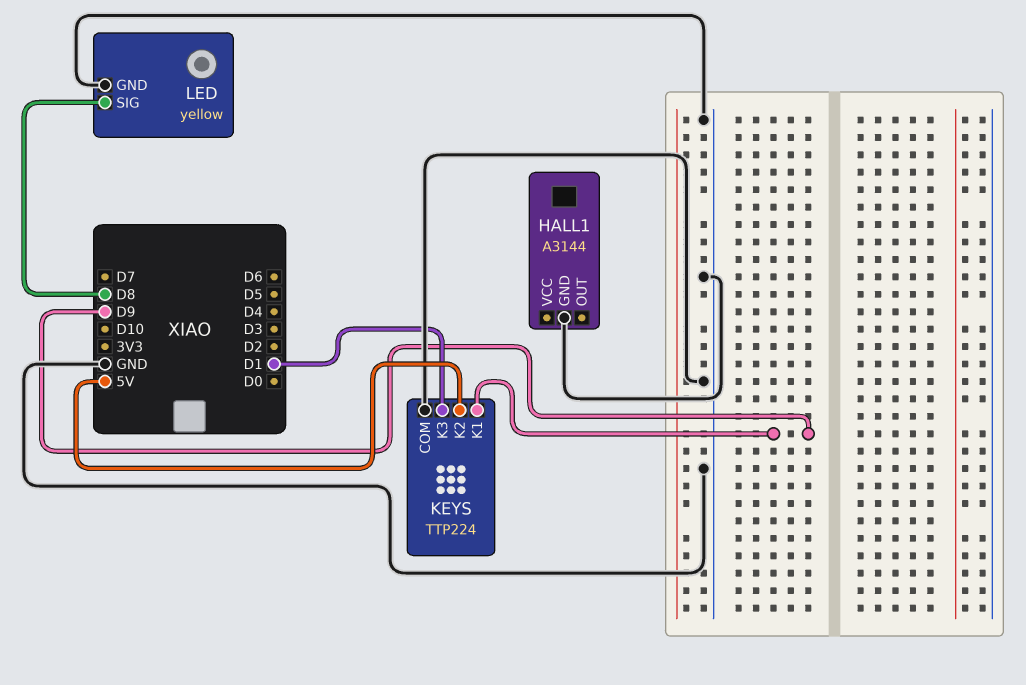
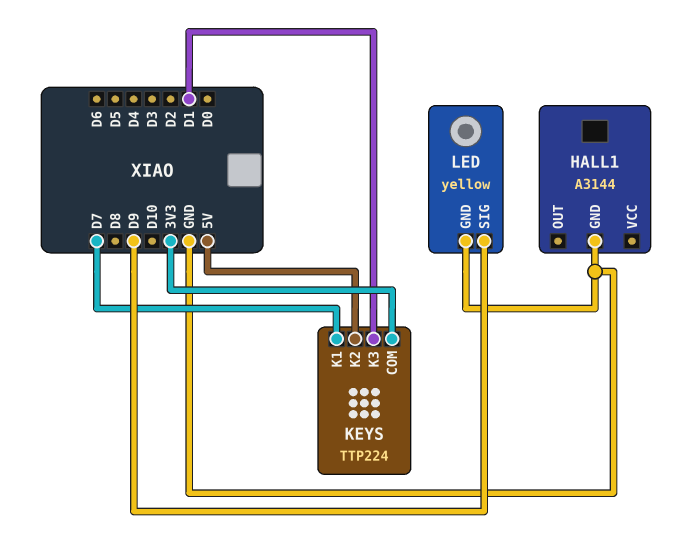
KEYS pin COM: GND -> 3V3
KEYS pin K1: D9 -> D7
LED pin SIG: D8 -> D9

